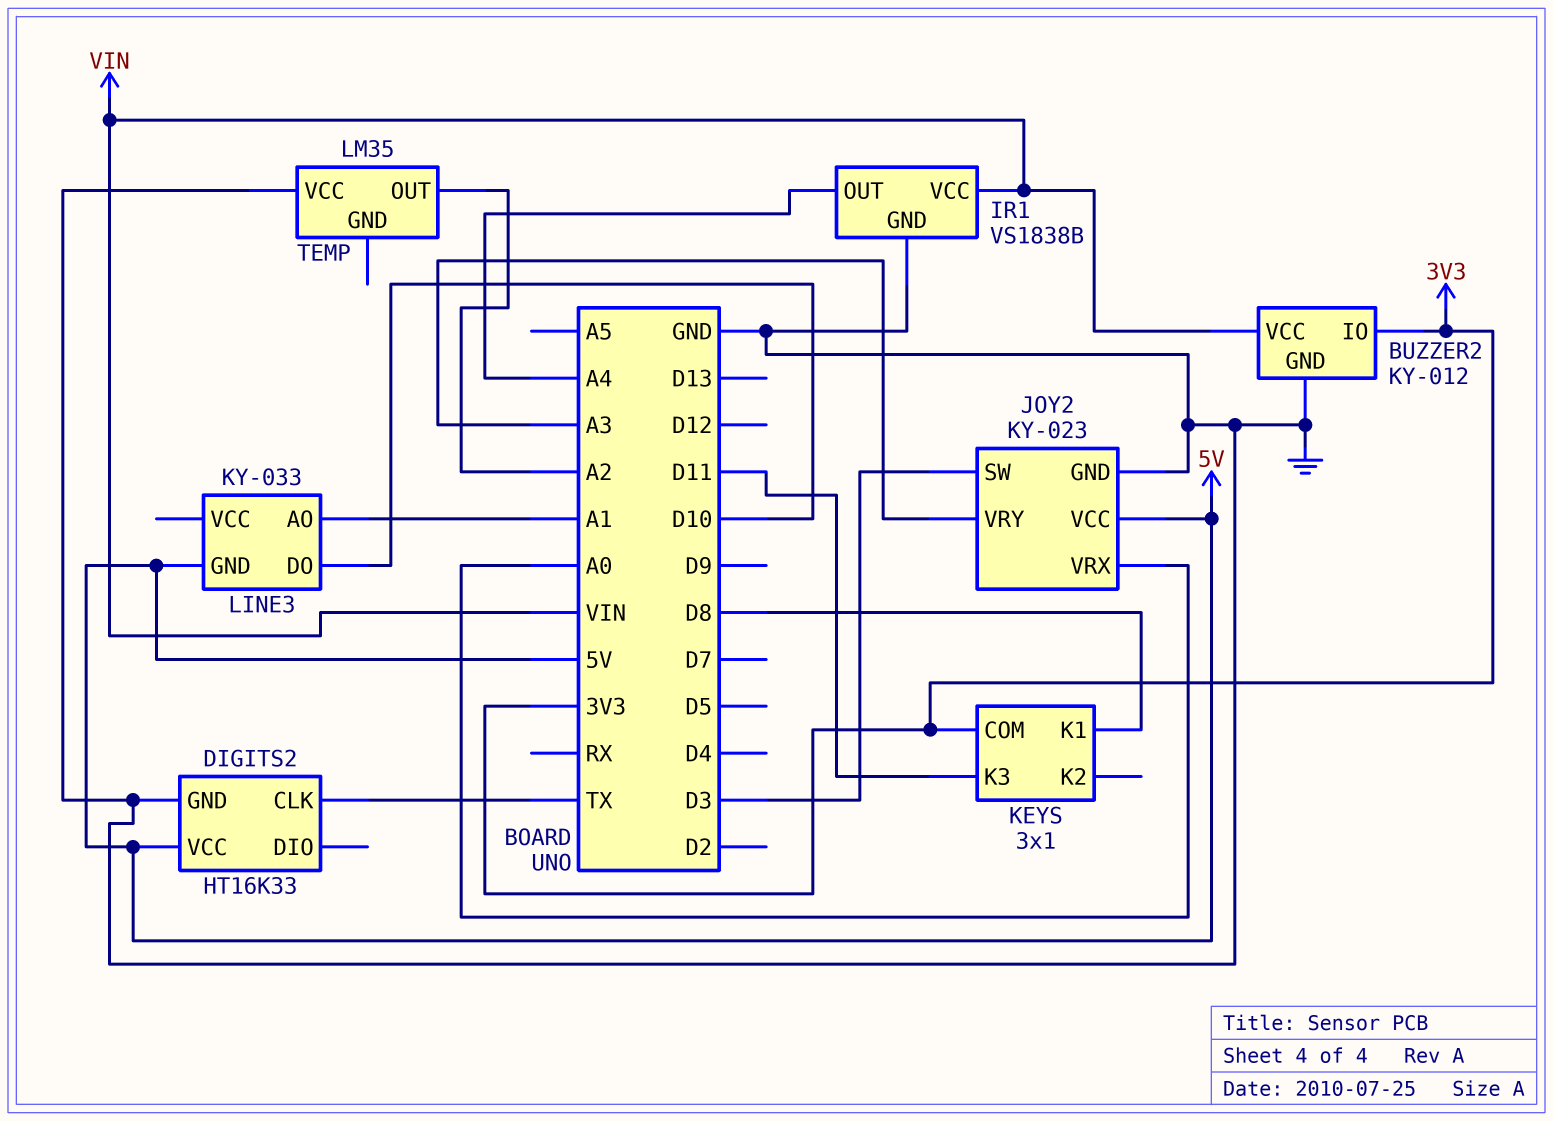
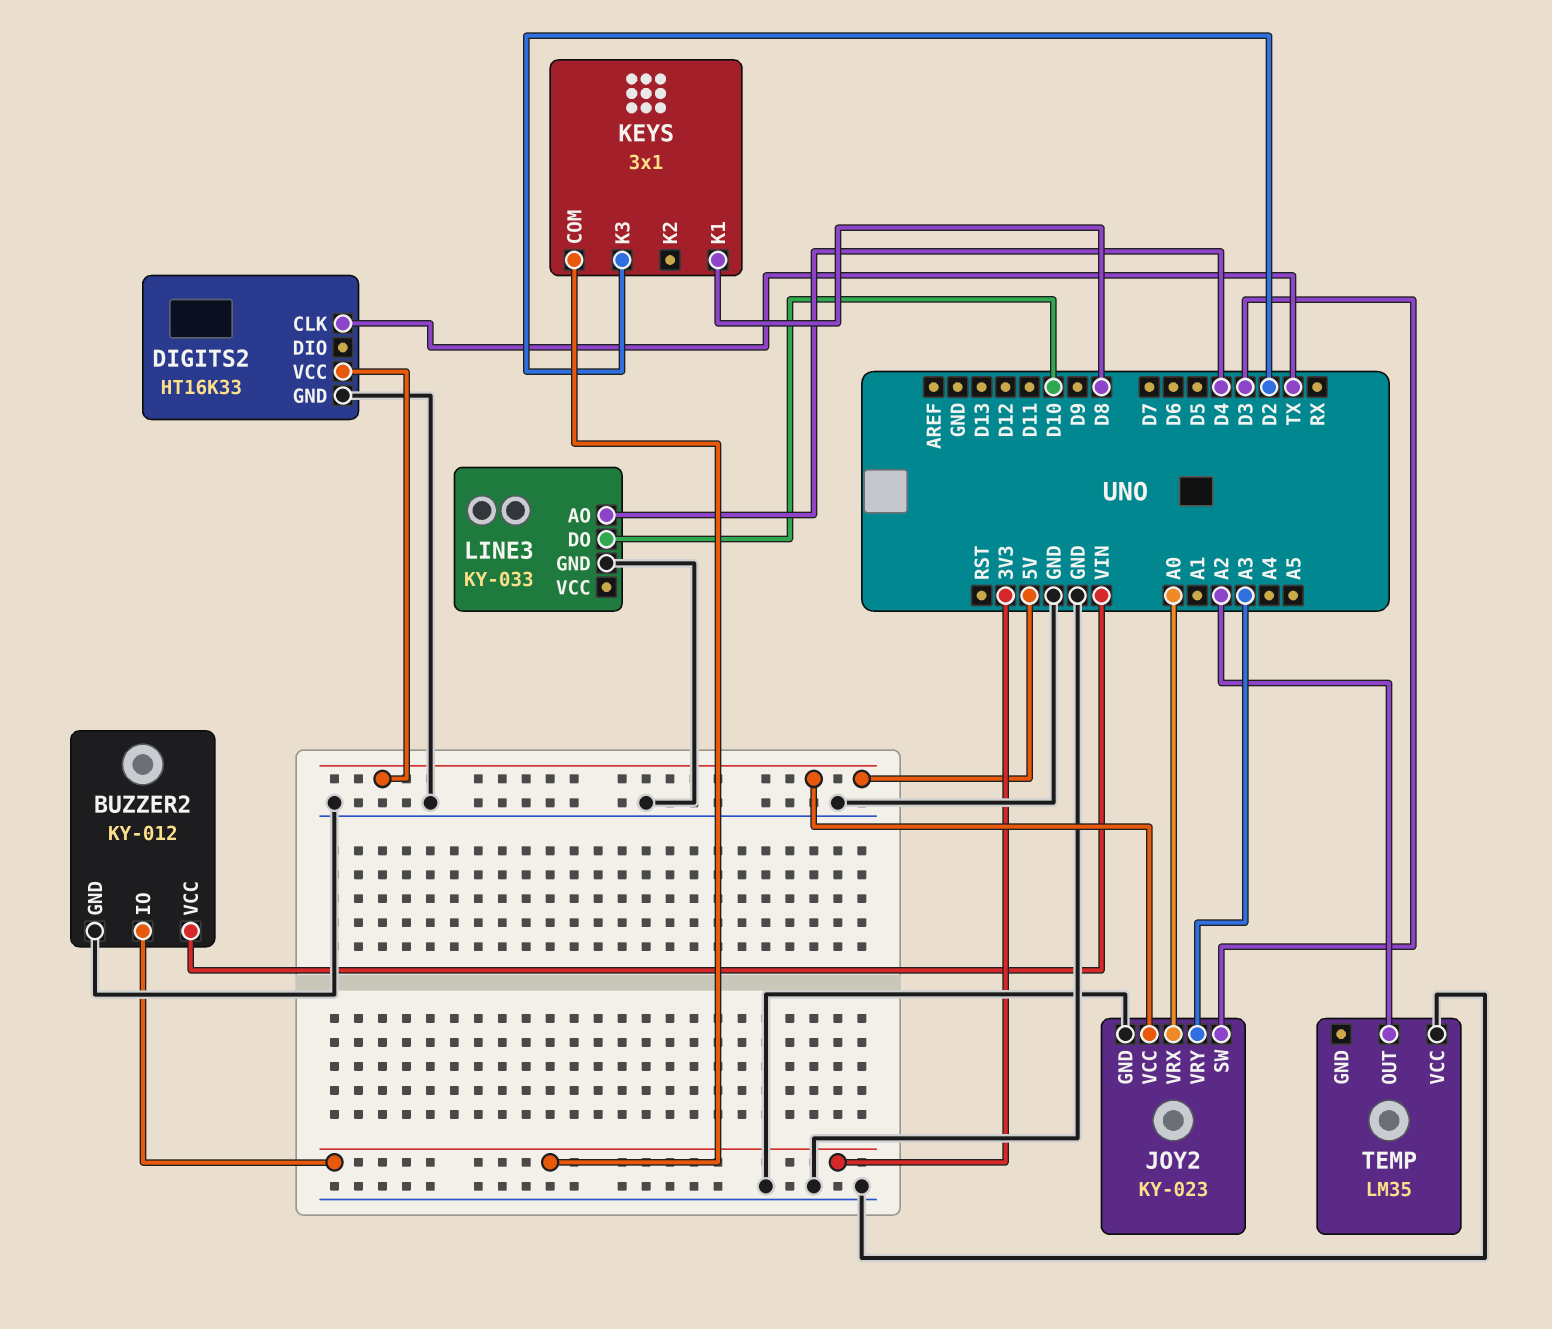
IR1: VS1838B -> none
IR1 pin GND: GND -> none
IR1 pin OUT: A4 -> none
IR1 pin VCC: VIN -> none
KEYS pin K3: D11 -> D2
LINE3 pin AO: A1 -> D4
LINE3 pin GND: 5V -> GND

